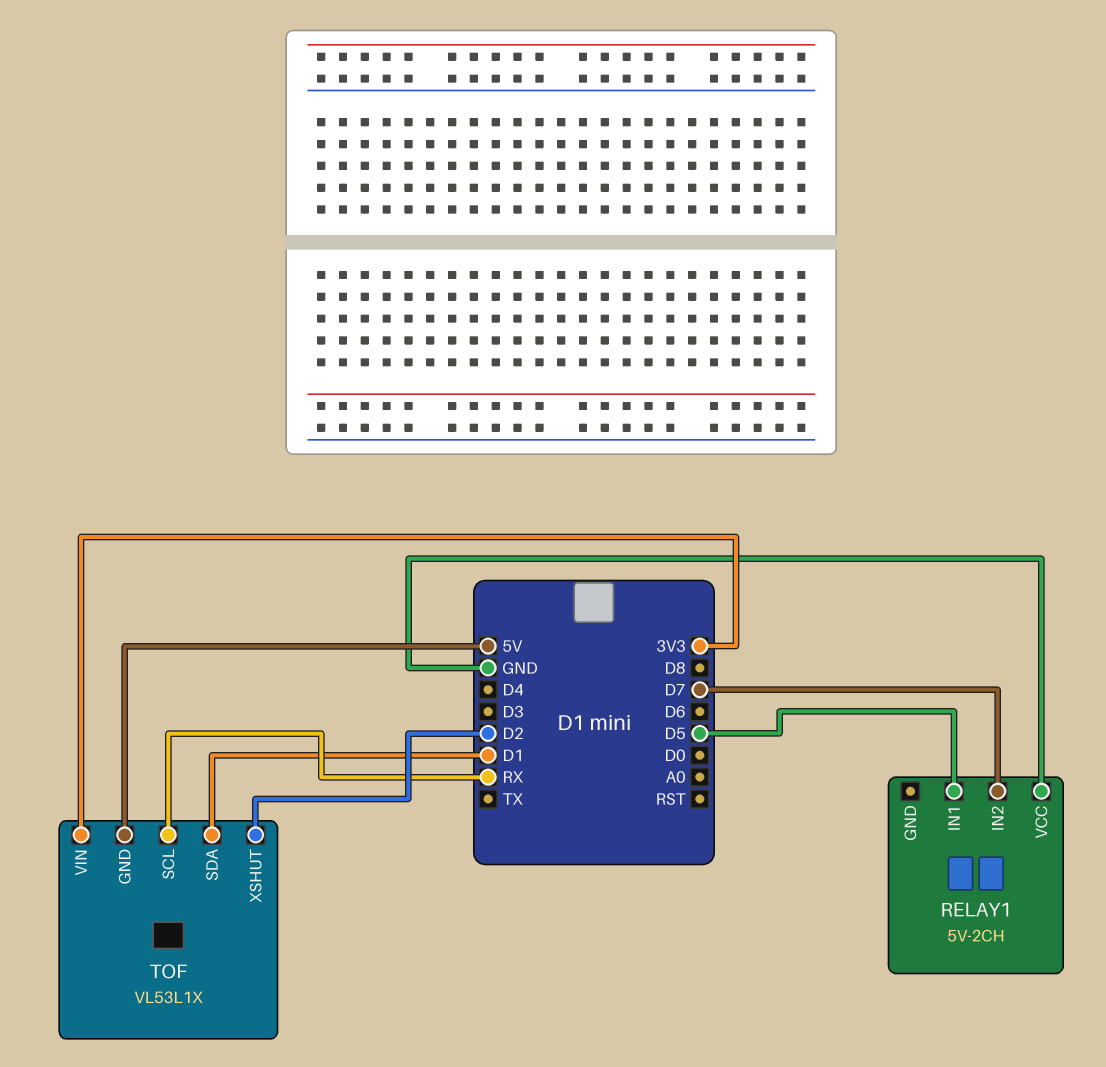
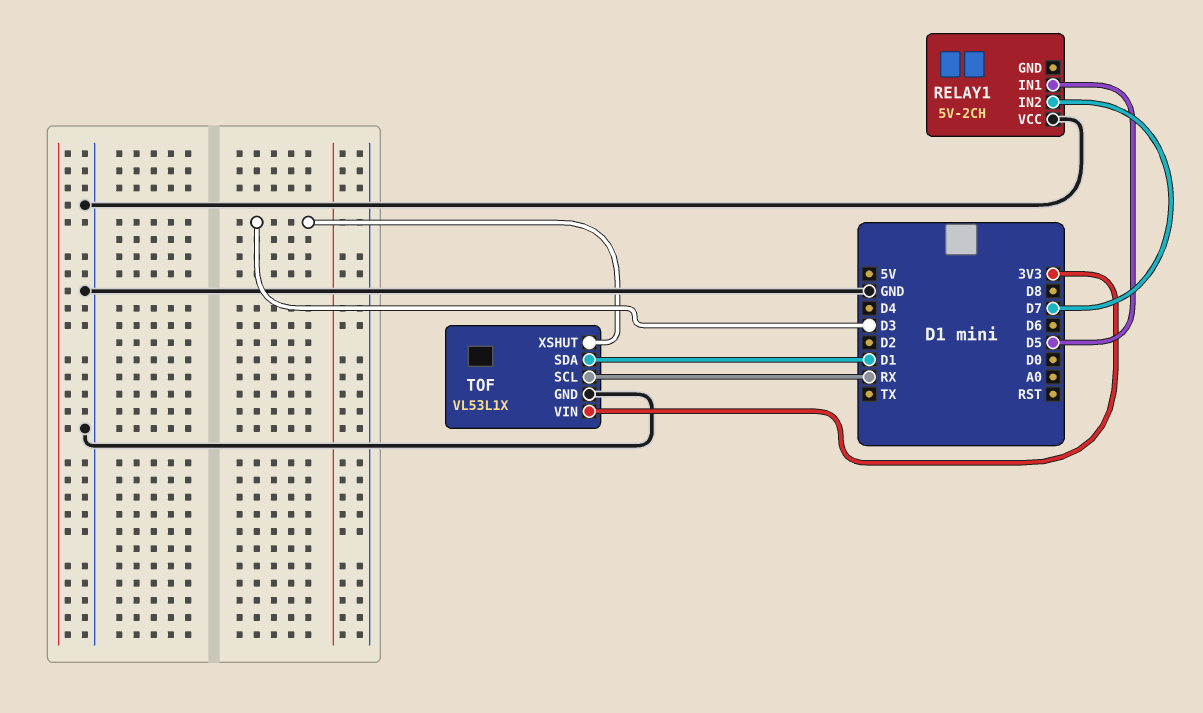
TOF pin GND: 5V -> GND
TOF pin XSHUT: D2 -> D3

